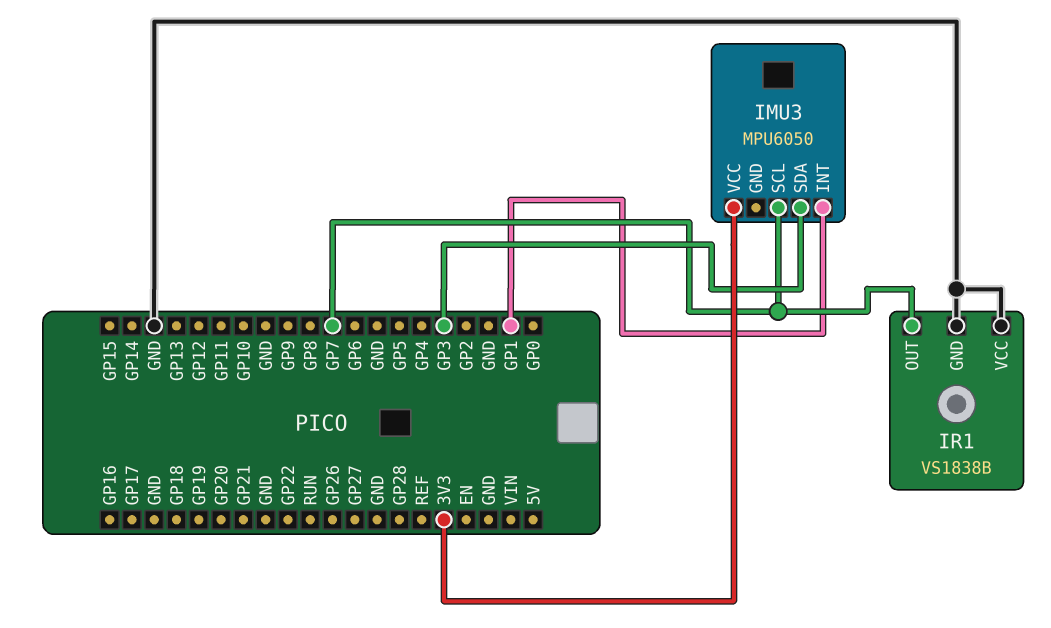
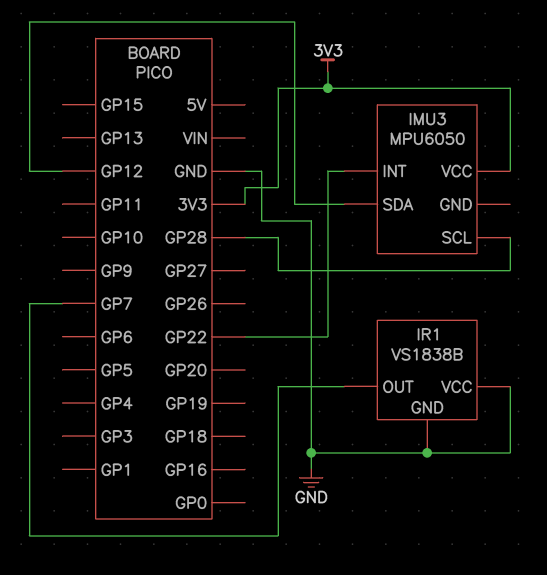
IMU3 pin INT: GP1 -> GP22
IMU3 pin SCL: GP7 -> GP28
IMU3 pin SDA: GP3 -> GP12

